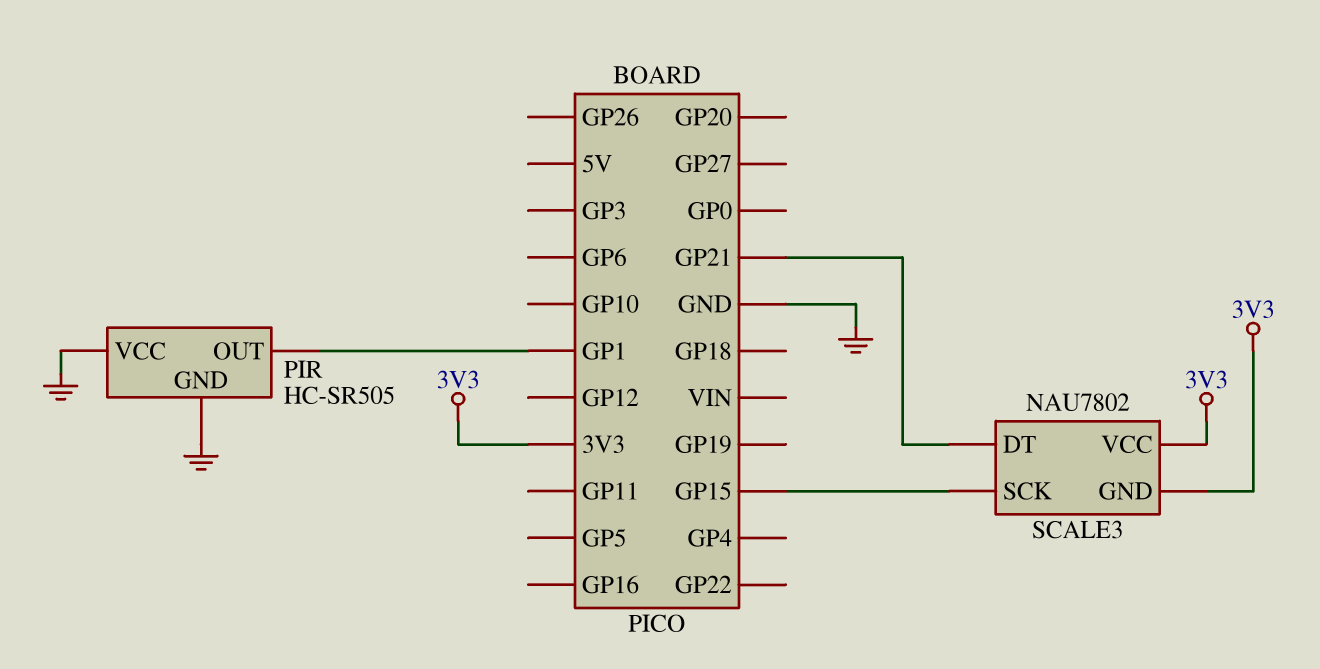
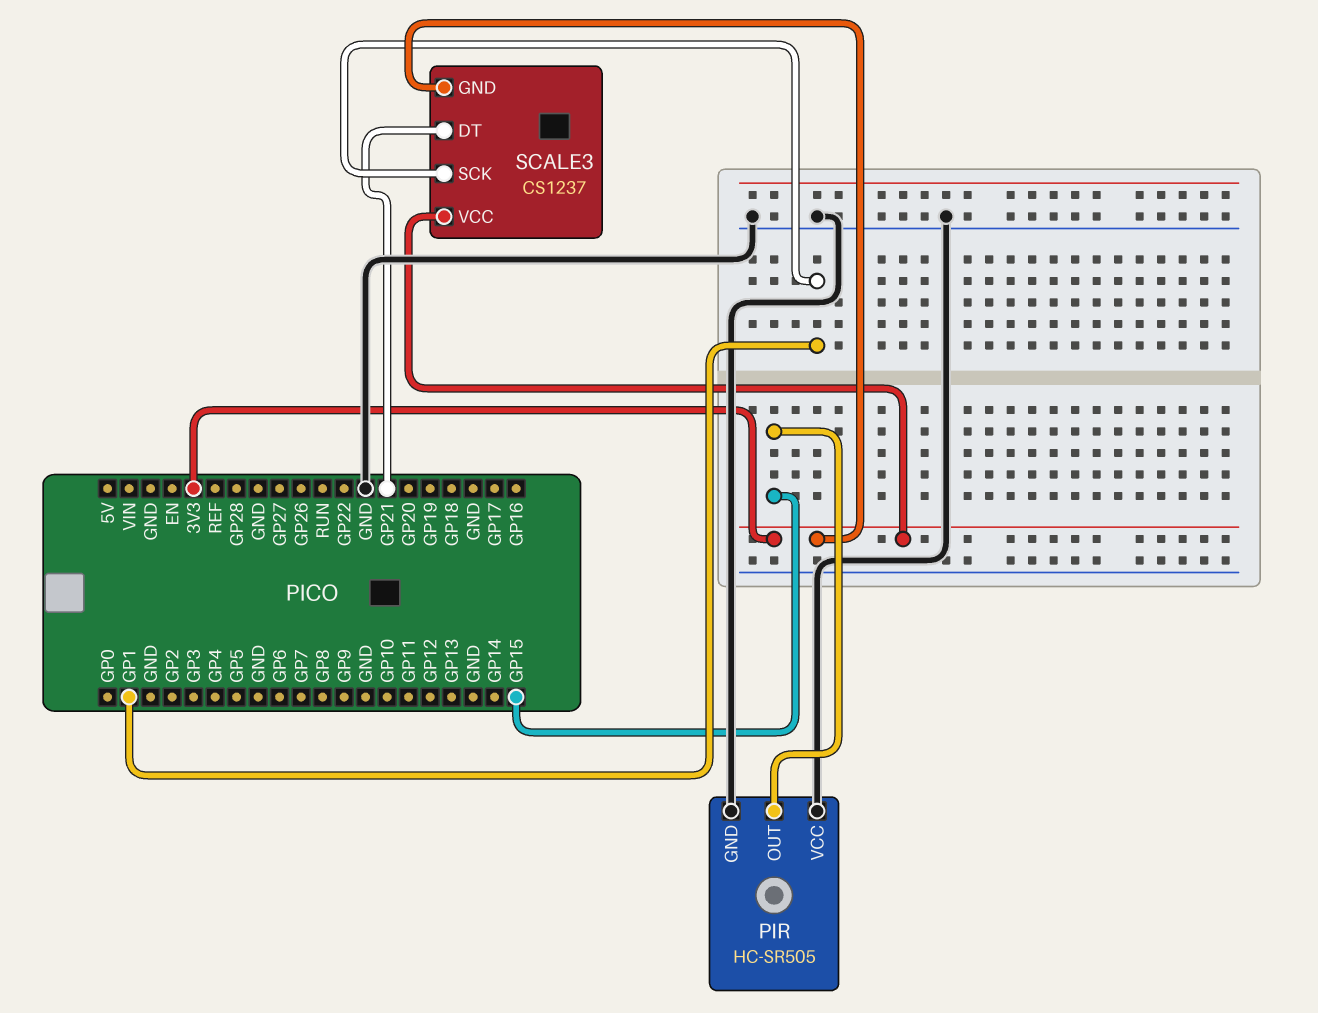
PIR pin OUT: GP1 -> GP15
SCALE3: NAU7802 -> CS1237
SCALE3 pin SCK: GP15 -> GP1

